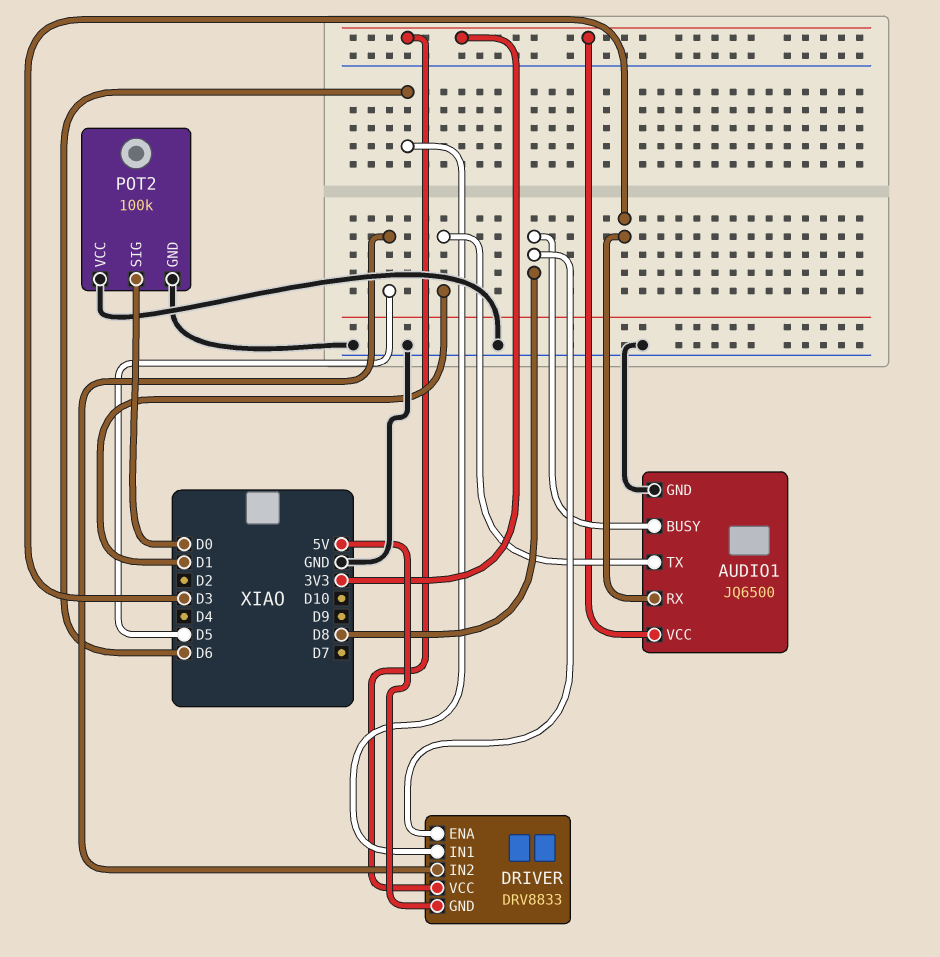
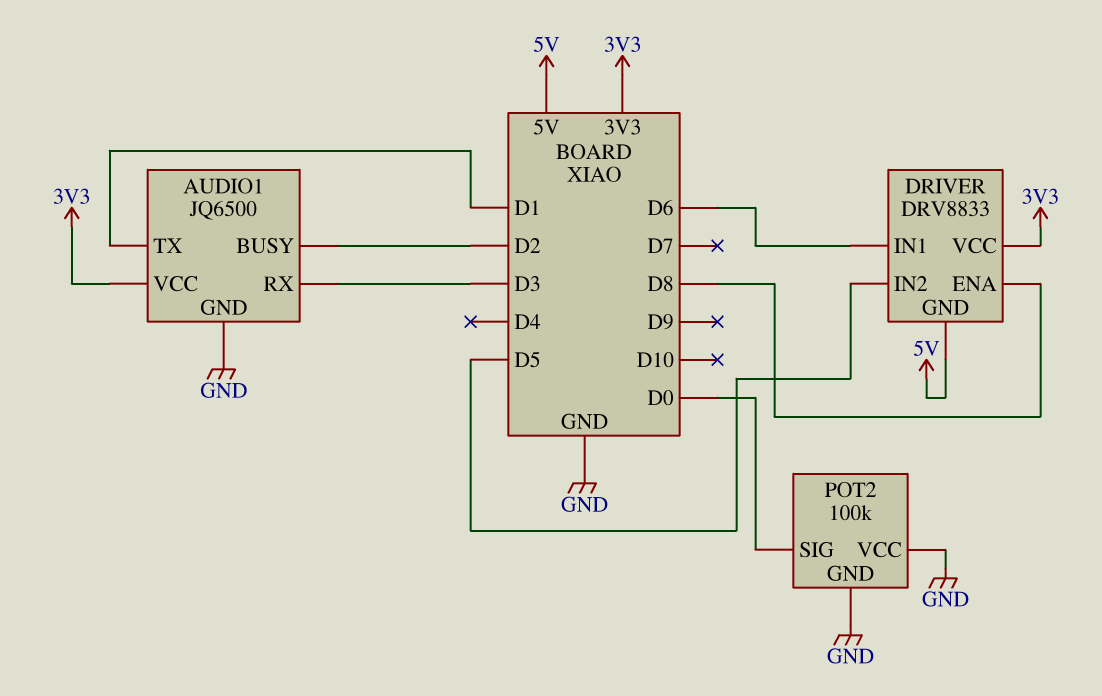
AUDIO1 pin BUSY: D8 -> D2

